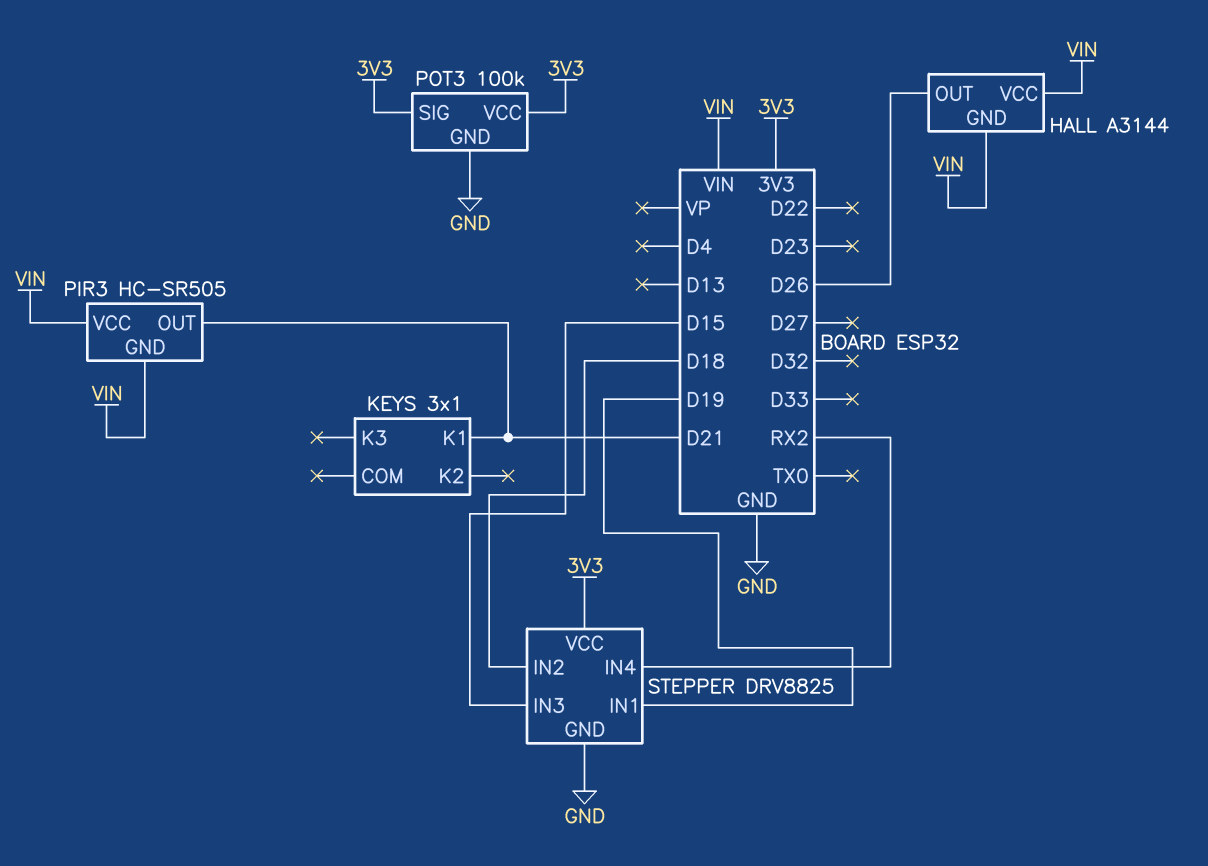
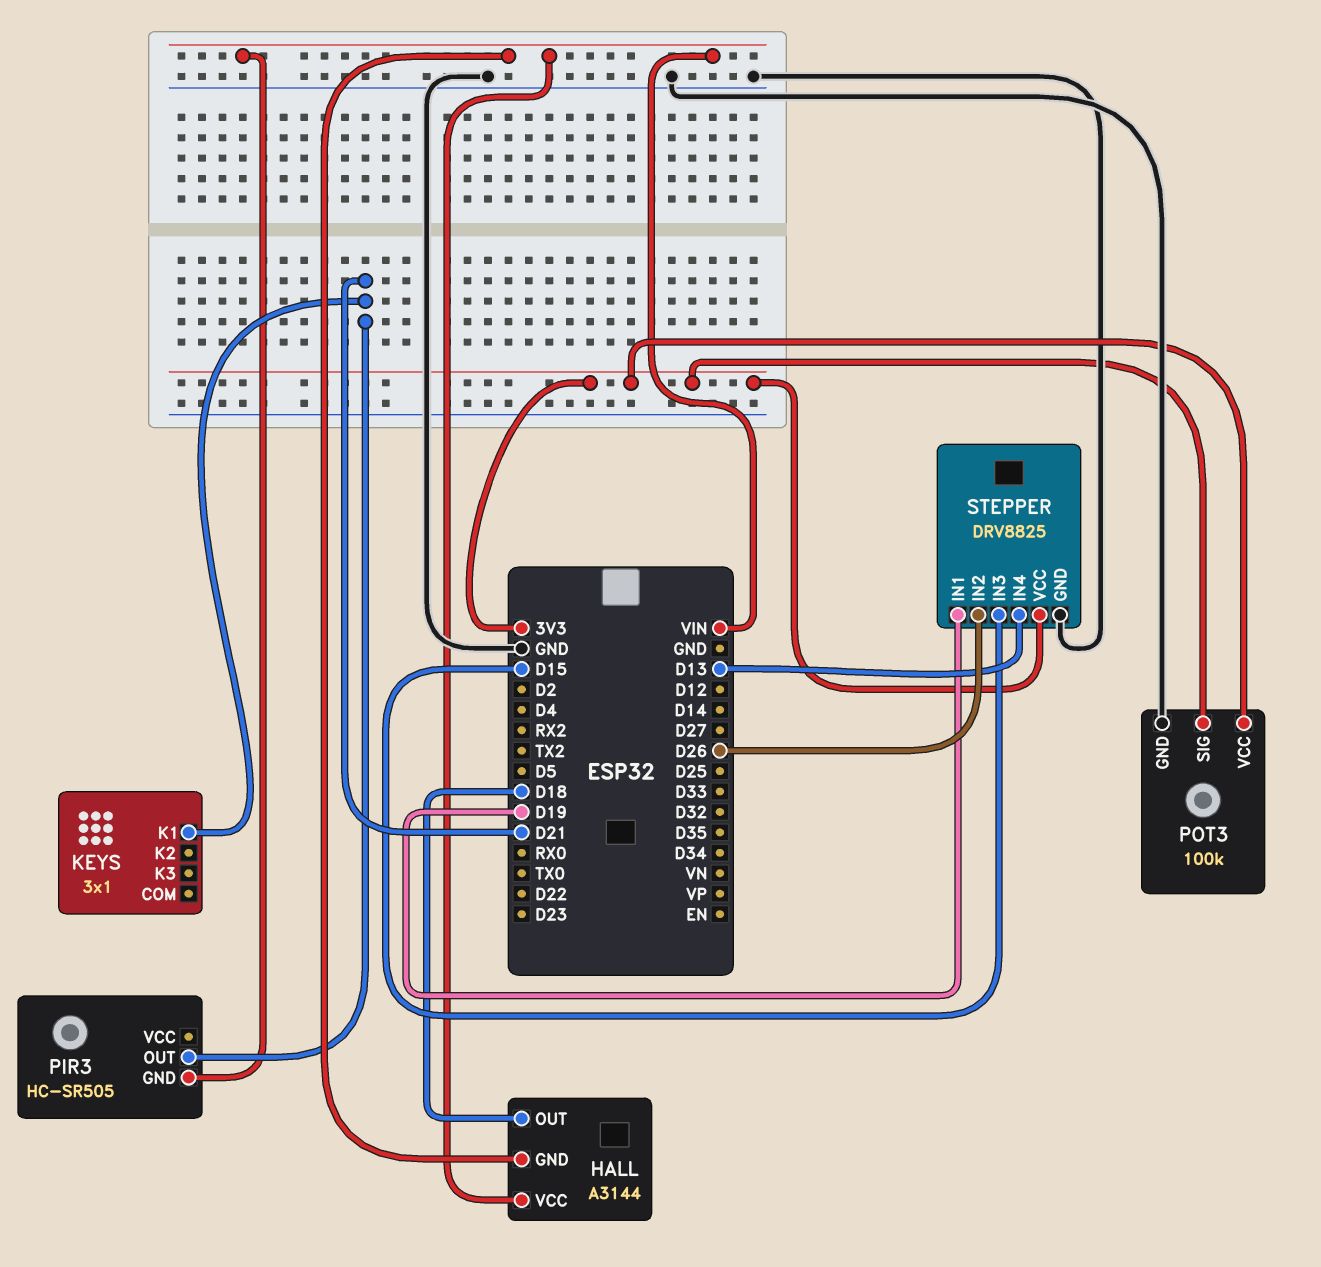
HALL pin OUT: D26 -> D18
PIR3 pin VCC: VIN -> none
STEPPER pin IN2: D18 -> D26
STEPPER pin IN4: RX2 -> D13

